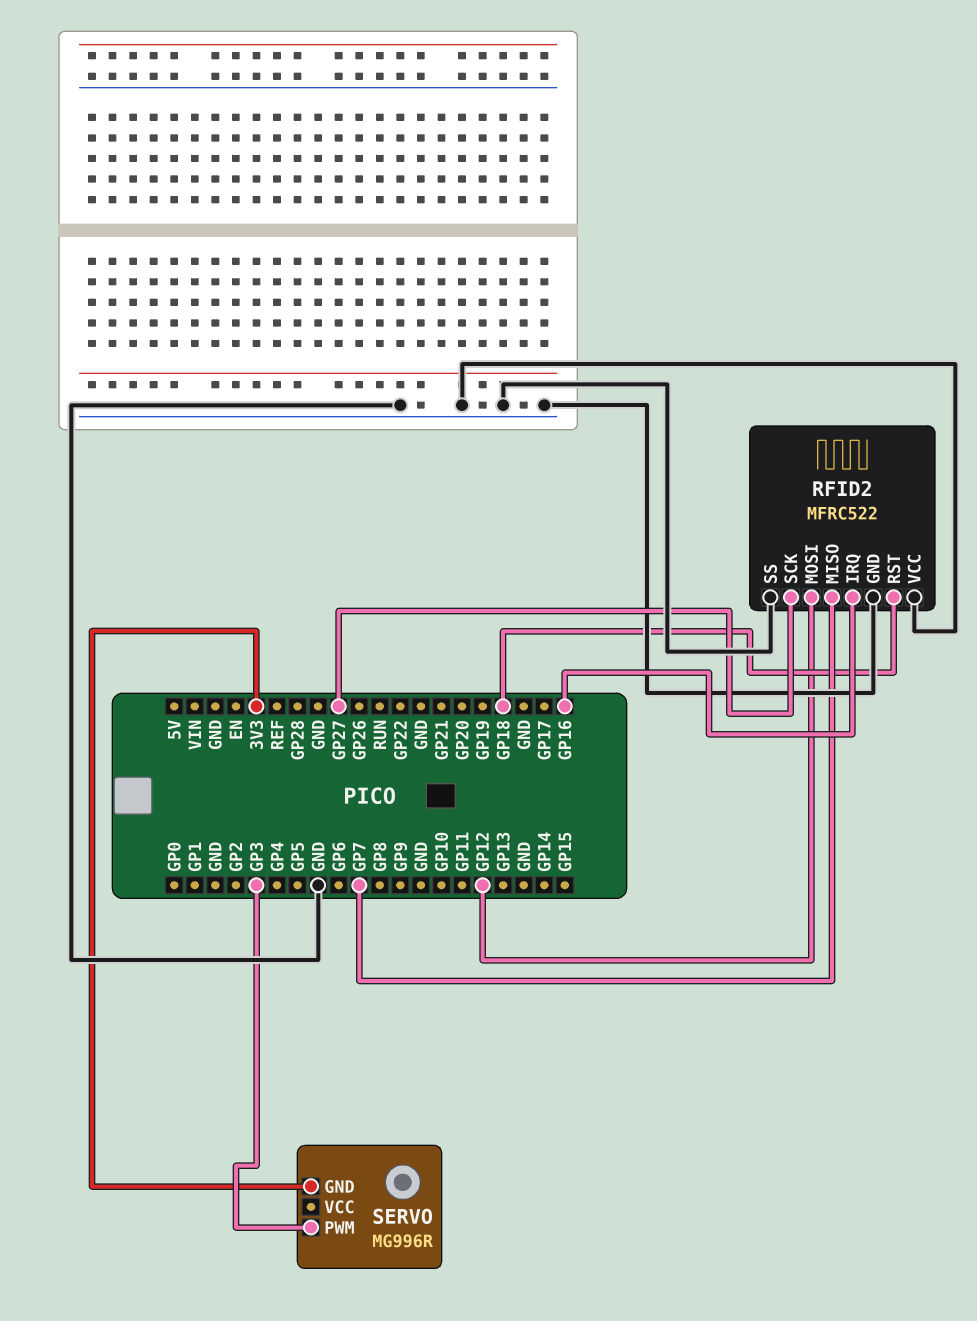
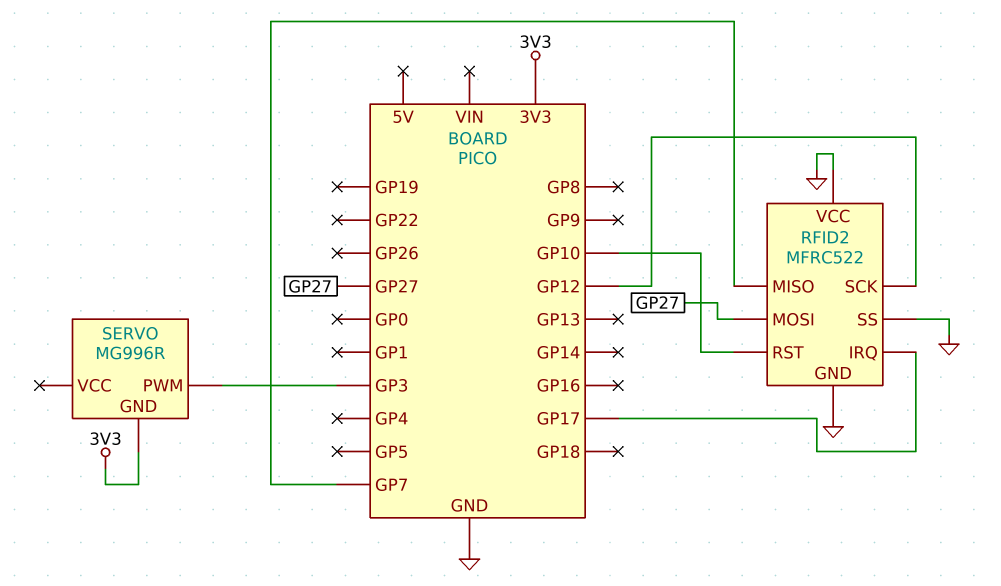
RFID2 pin IRQ: GP16 -> GP17
RFID2 pin MOSI: GP12 -> GP27
RFID2 pin RST: GP18 -> GP10
RFID2 pin SCK: GP27 -> GP12

